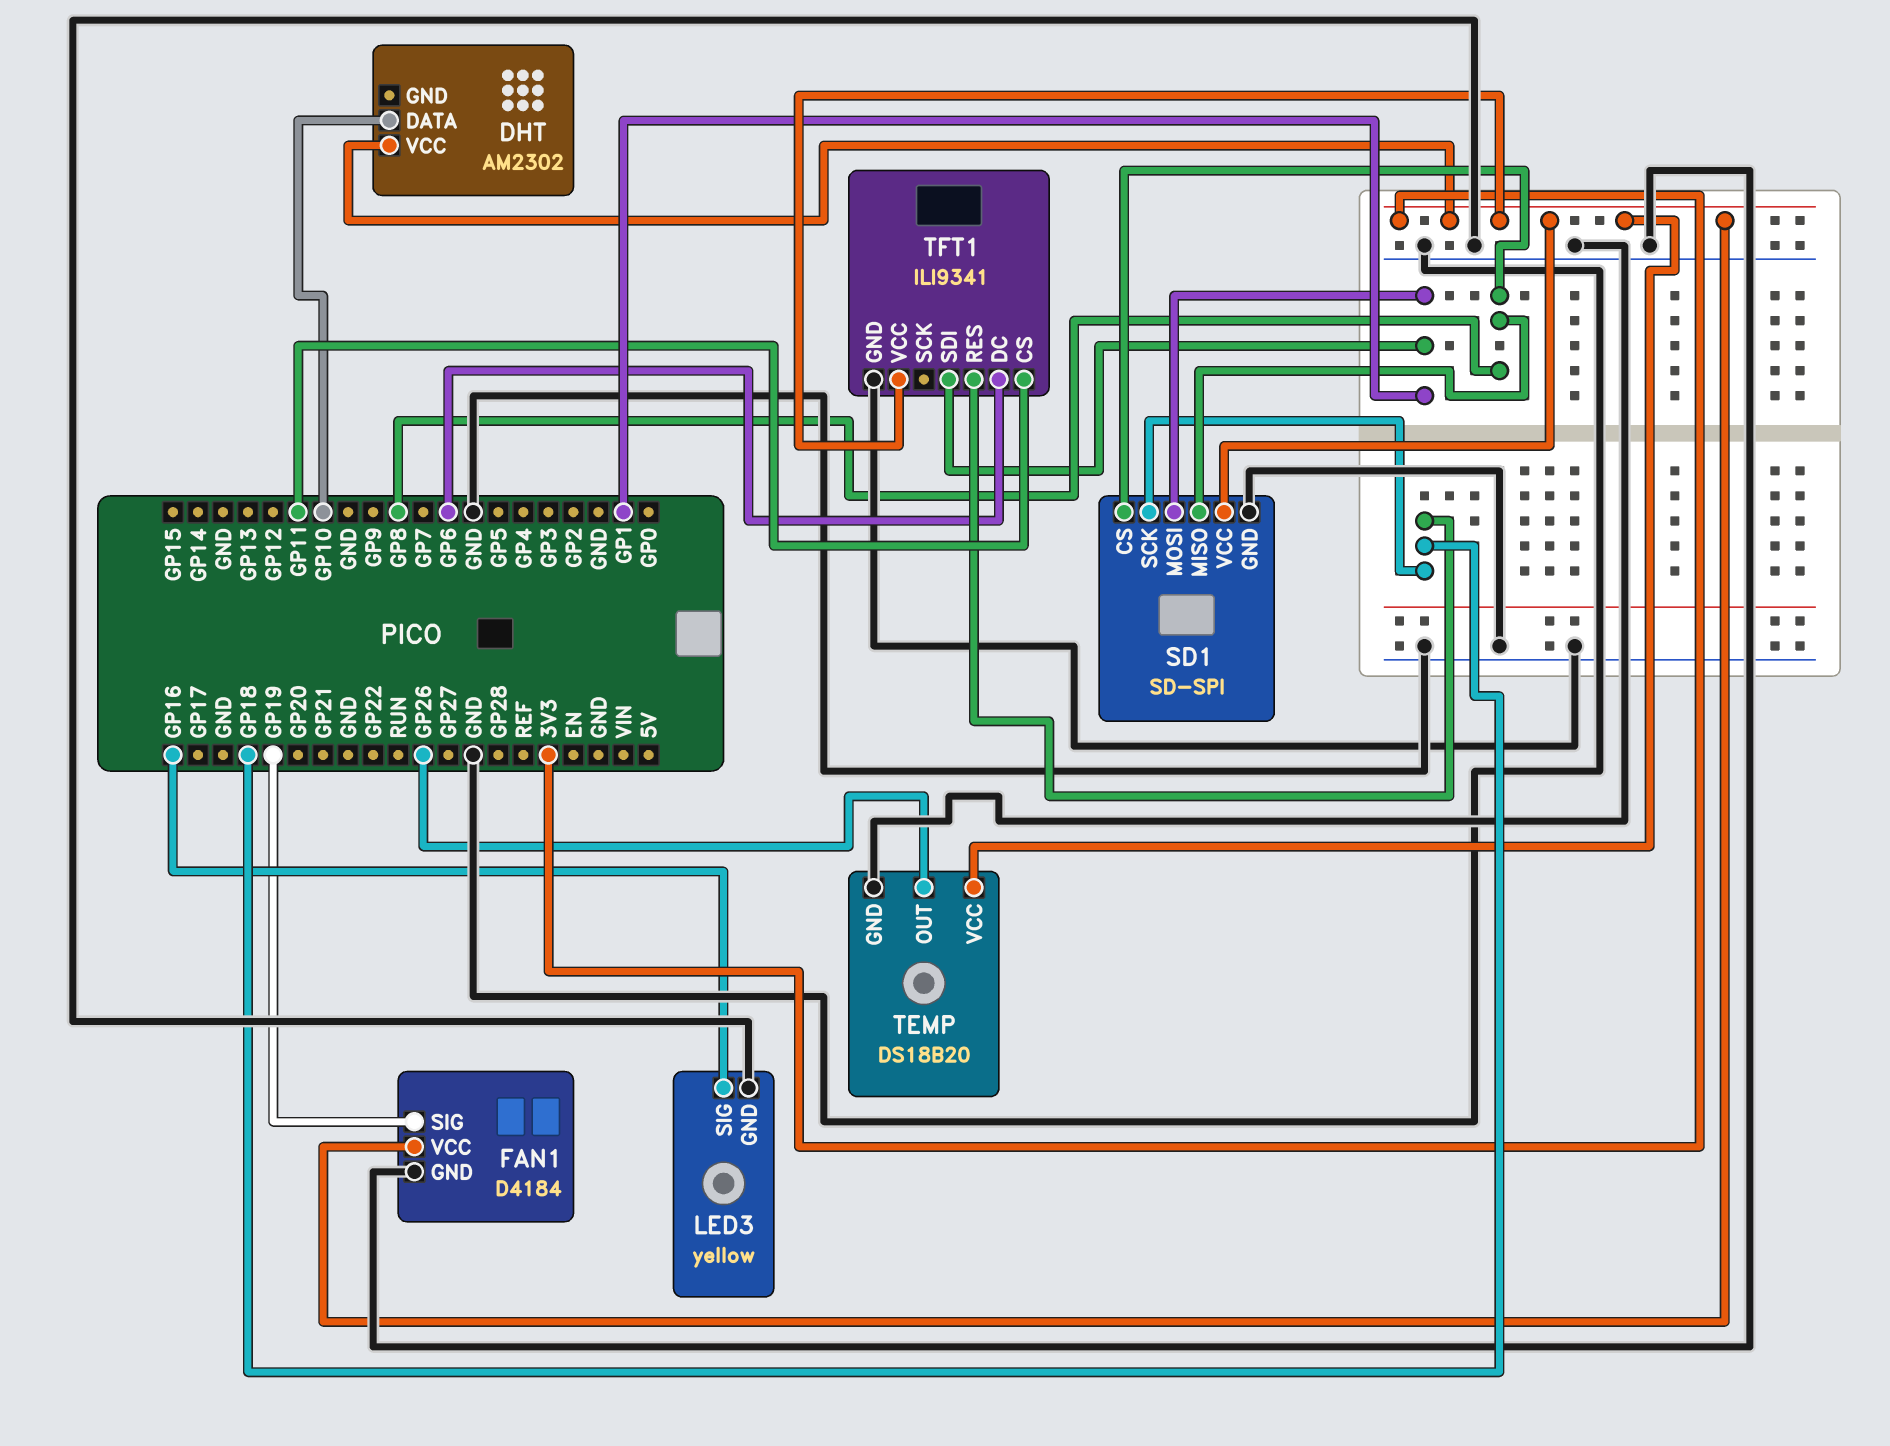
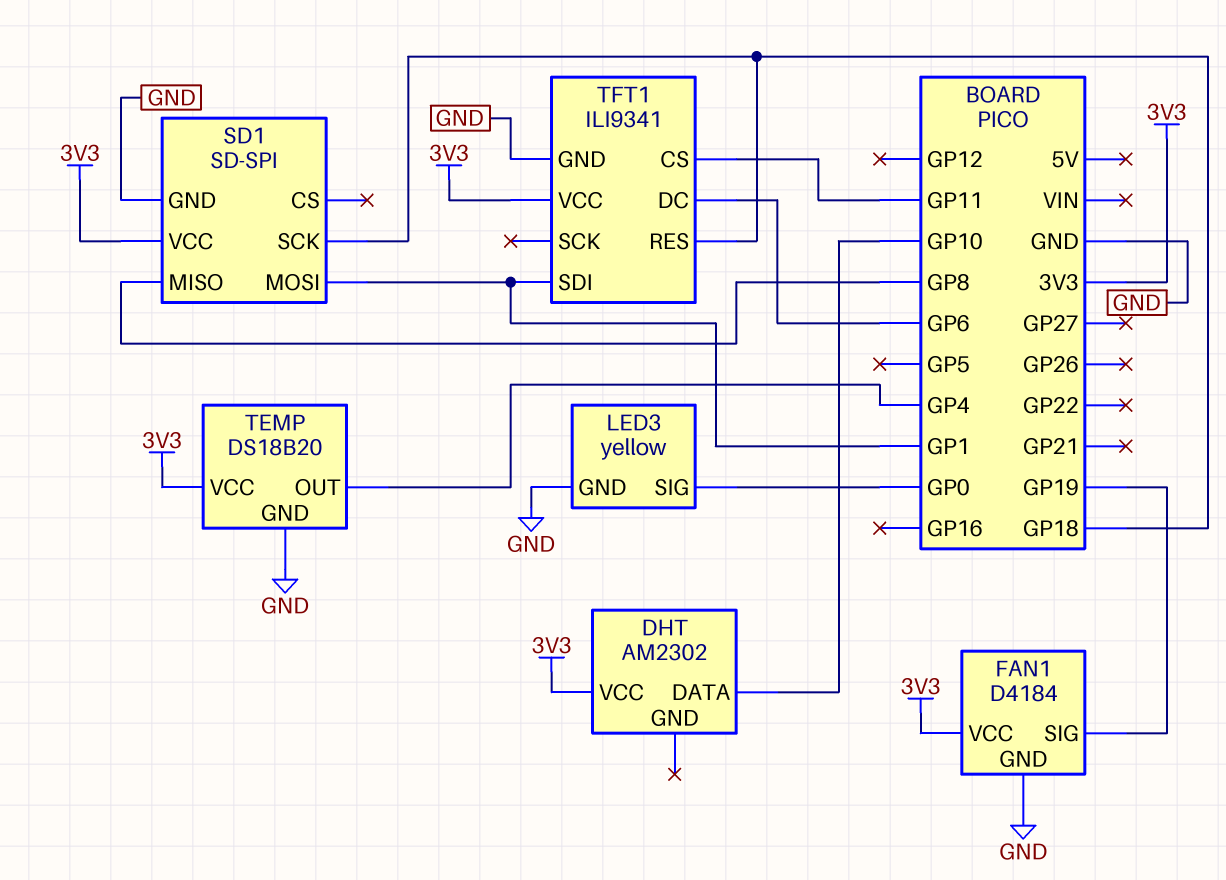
LED3 pin SIG: GP16 -> GP0
SD1 pin CS: GP8 -> none
TEMP pin OUT: GP26 -> GP4

